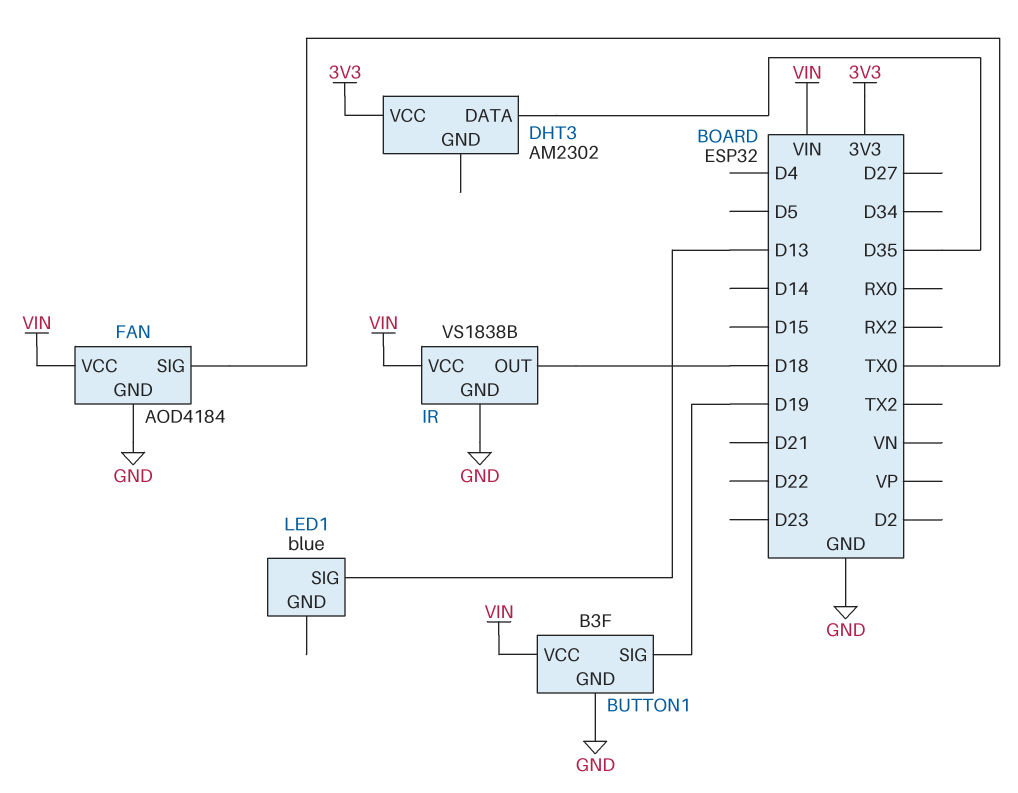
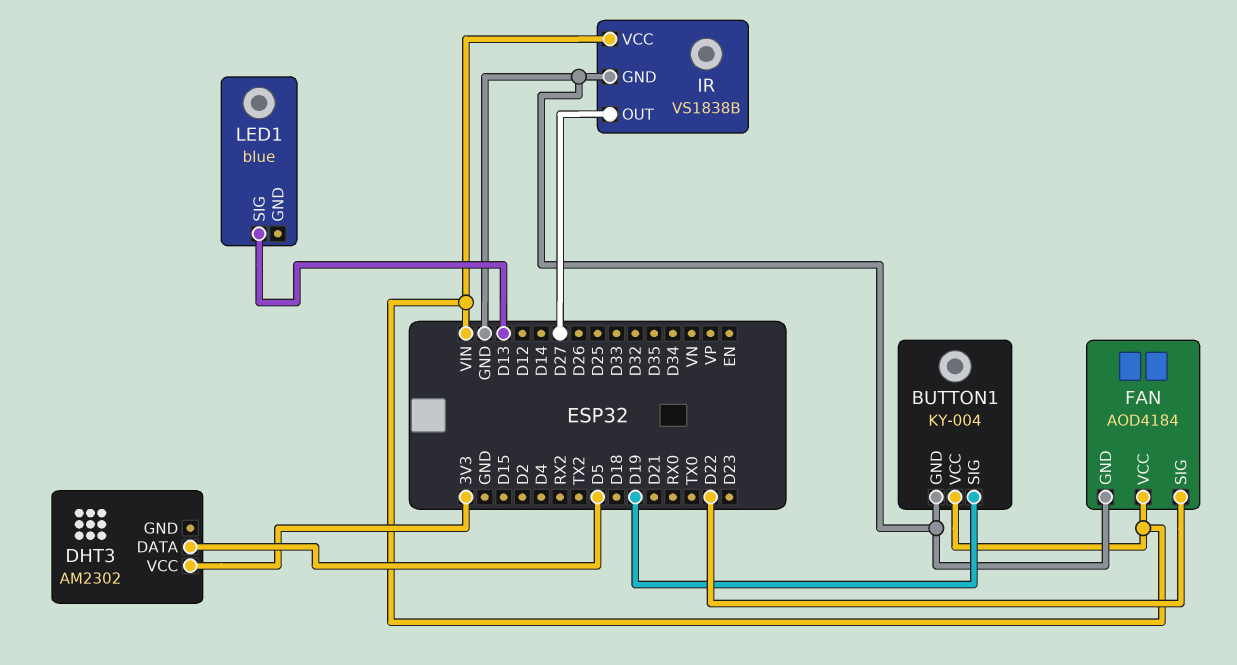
BUTTON1: B3F -> KY-004
DHT3 pin DATA: D35 -> D5
FAN pin SIG: TX0 -> D22
IR pin OUT: D18 -> D27

